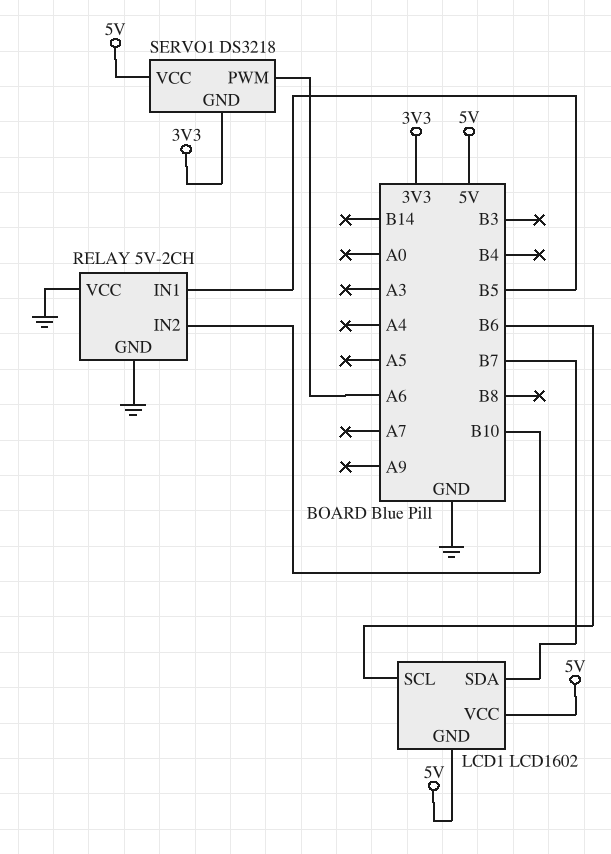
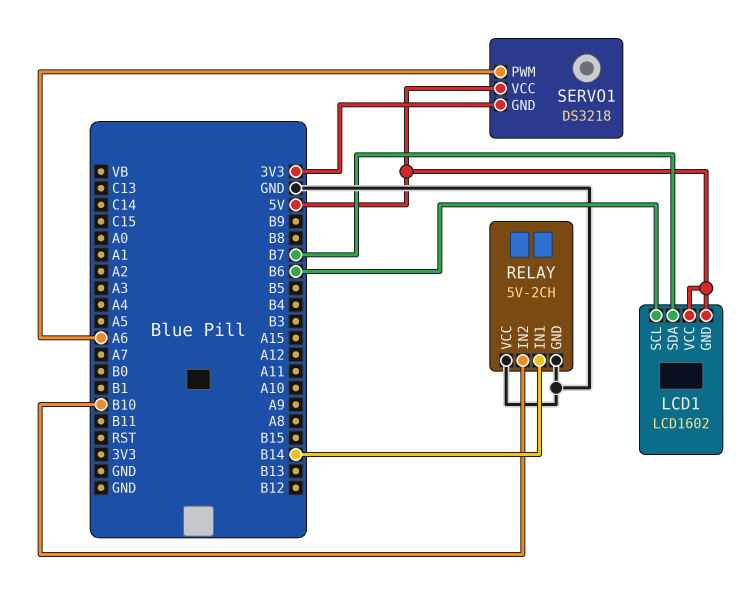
RELAY pin IN1: B5 -> B14

